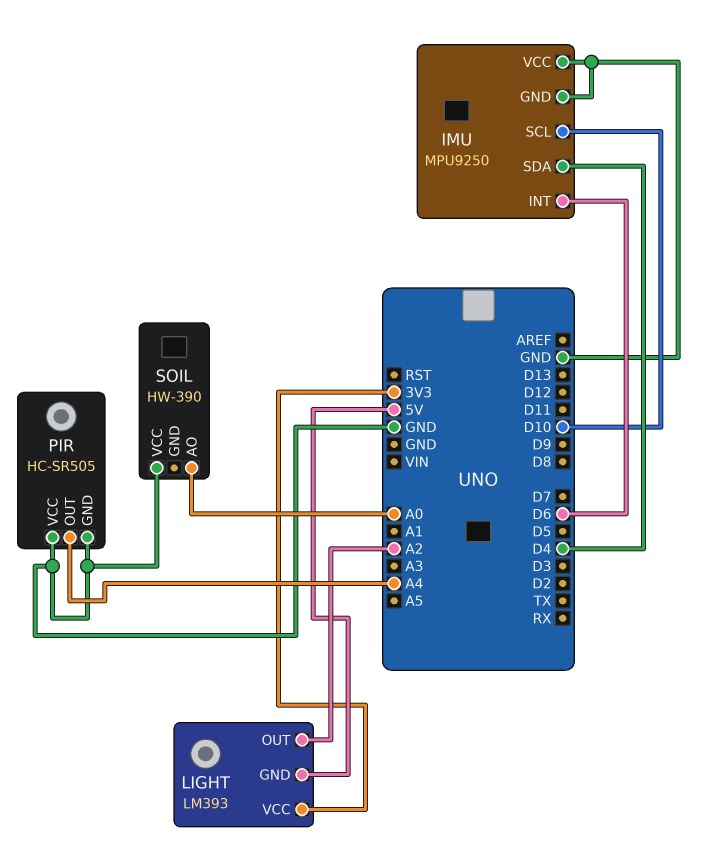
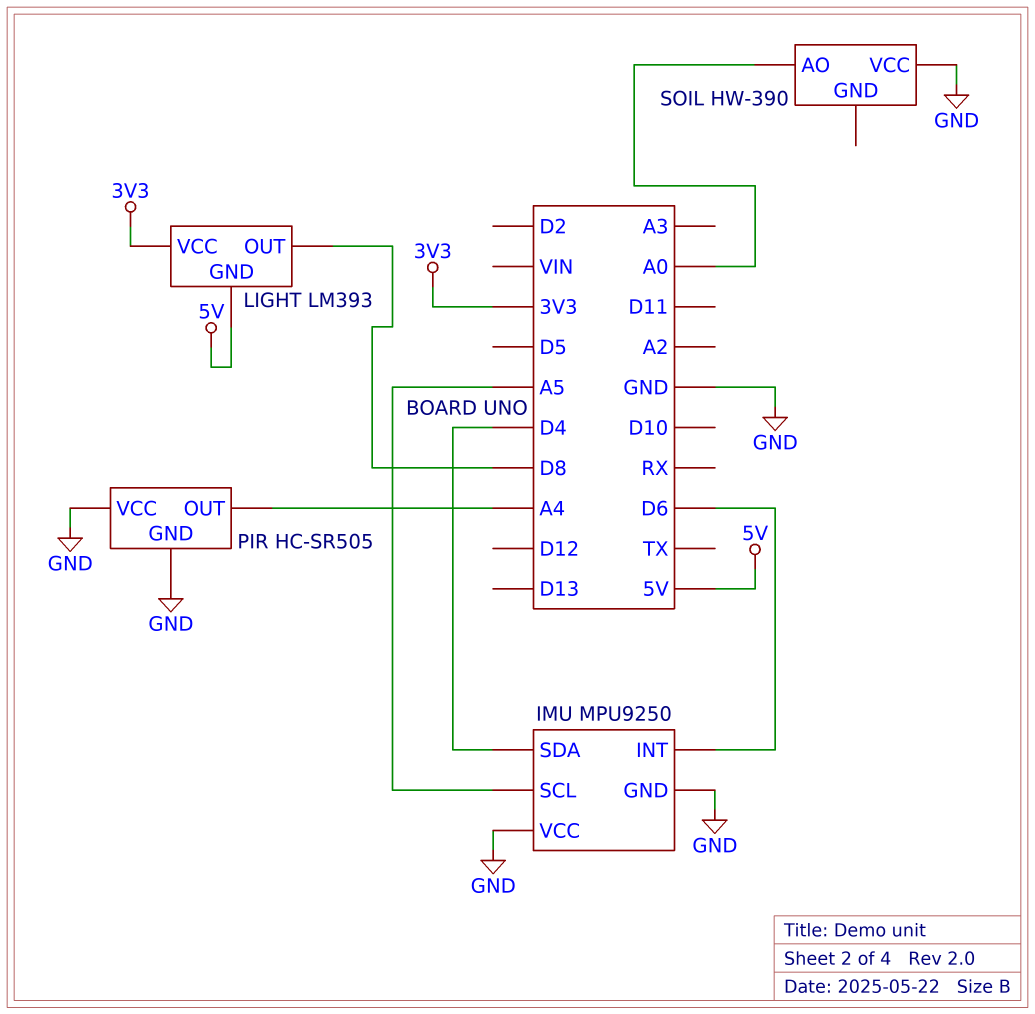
IMU pin SCL: D10 -> A5
LIGHT pin OUT: A2 -> D8

